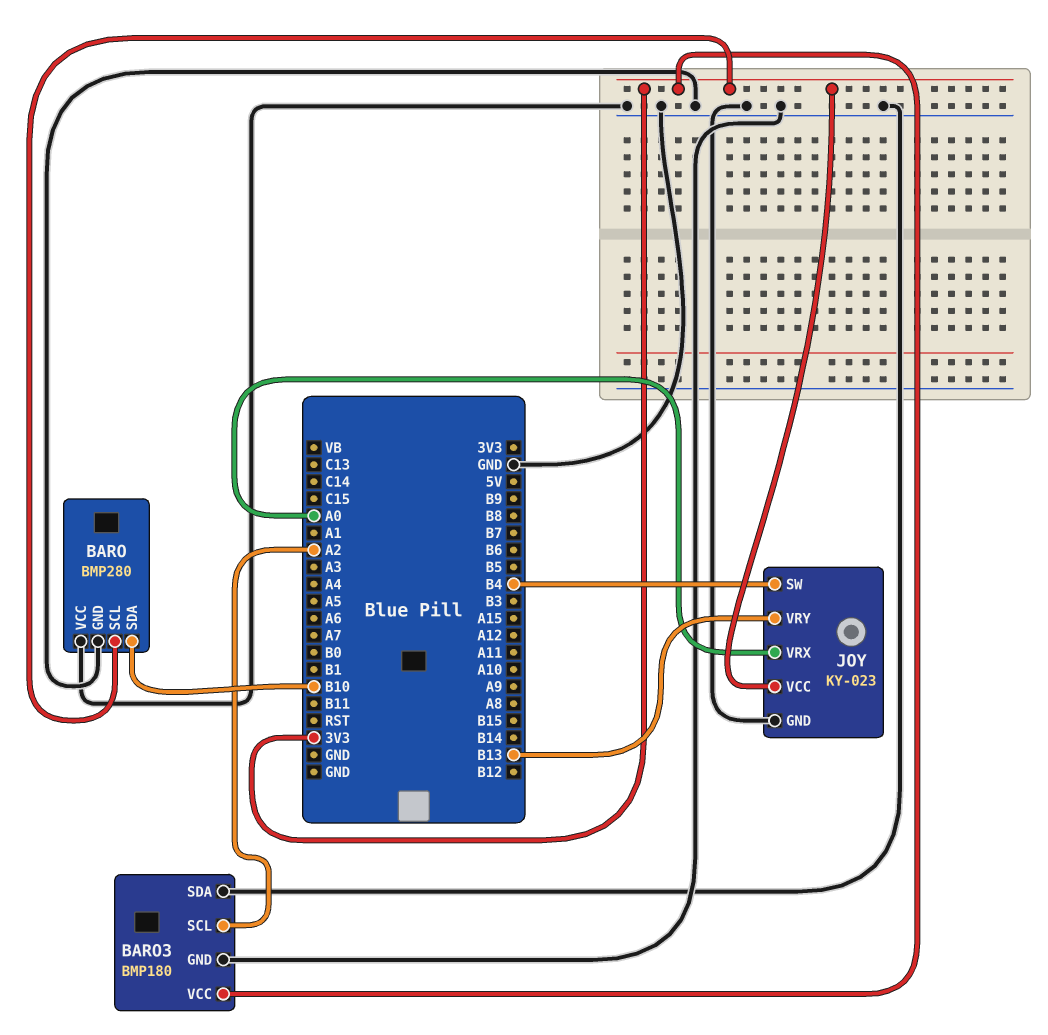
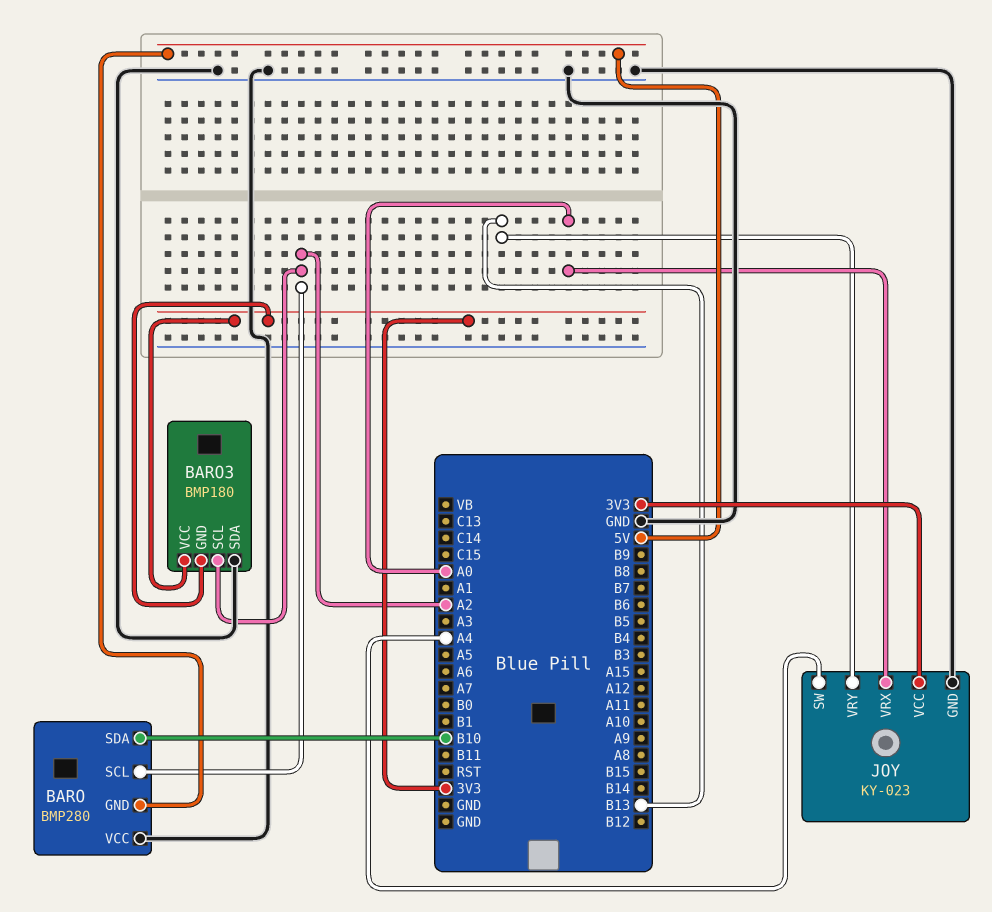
BARO pin GND: GND -> 5V
BARO pin SCL: 3V3 -> A2
BARO3 pin GND: GND -> 3V3
JOY pin SW: B4 -> A4

